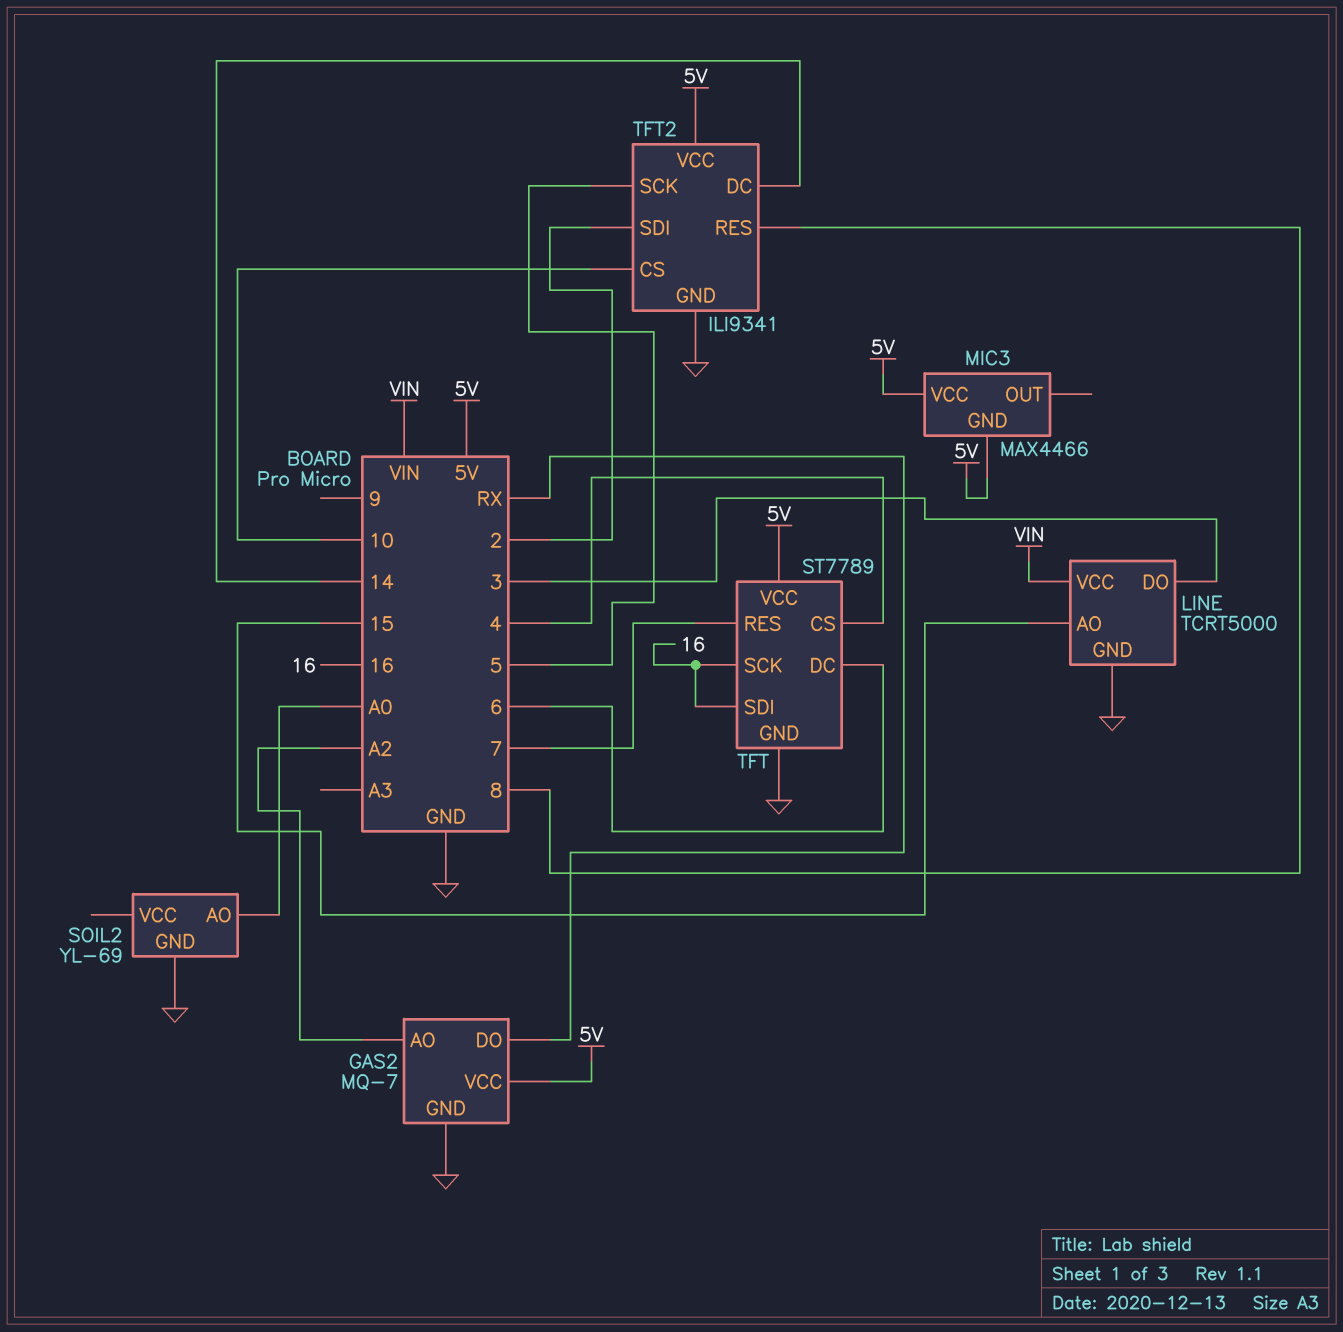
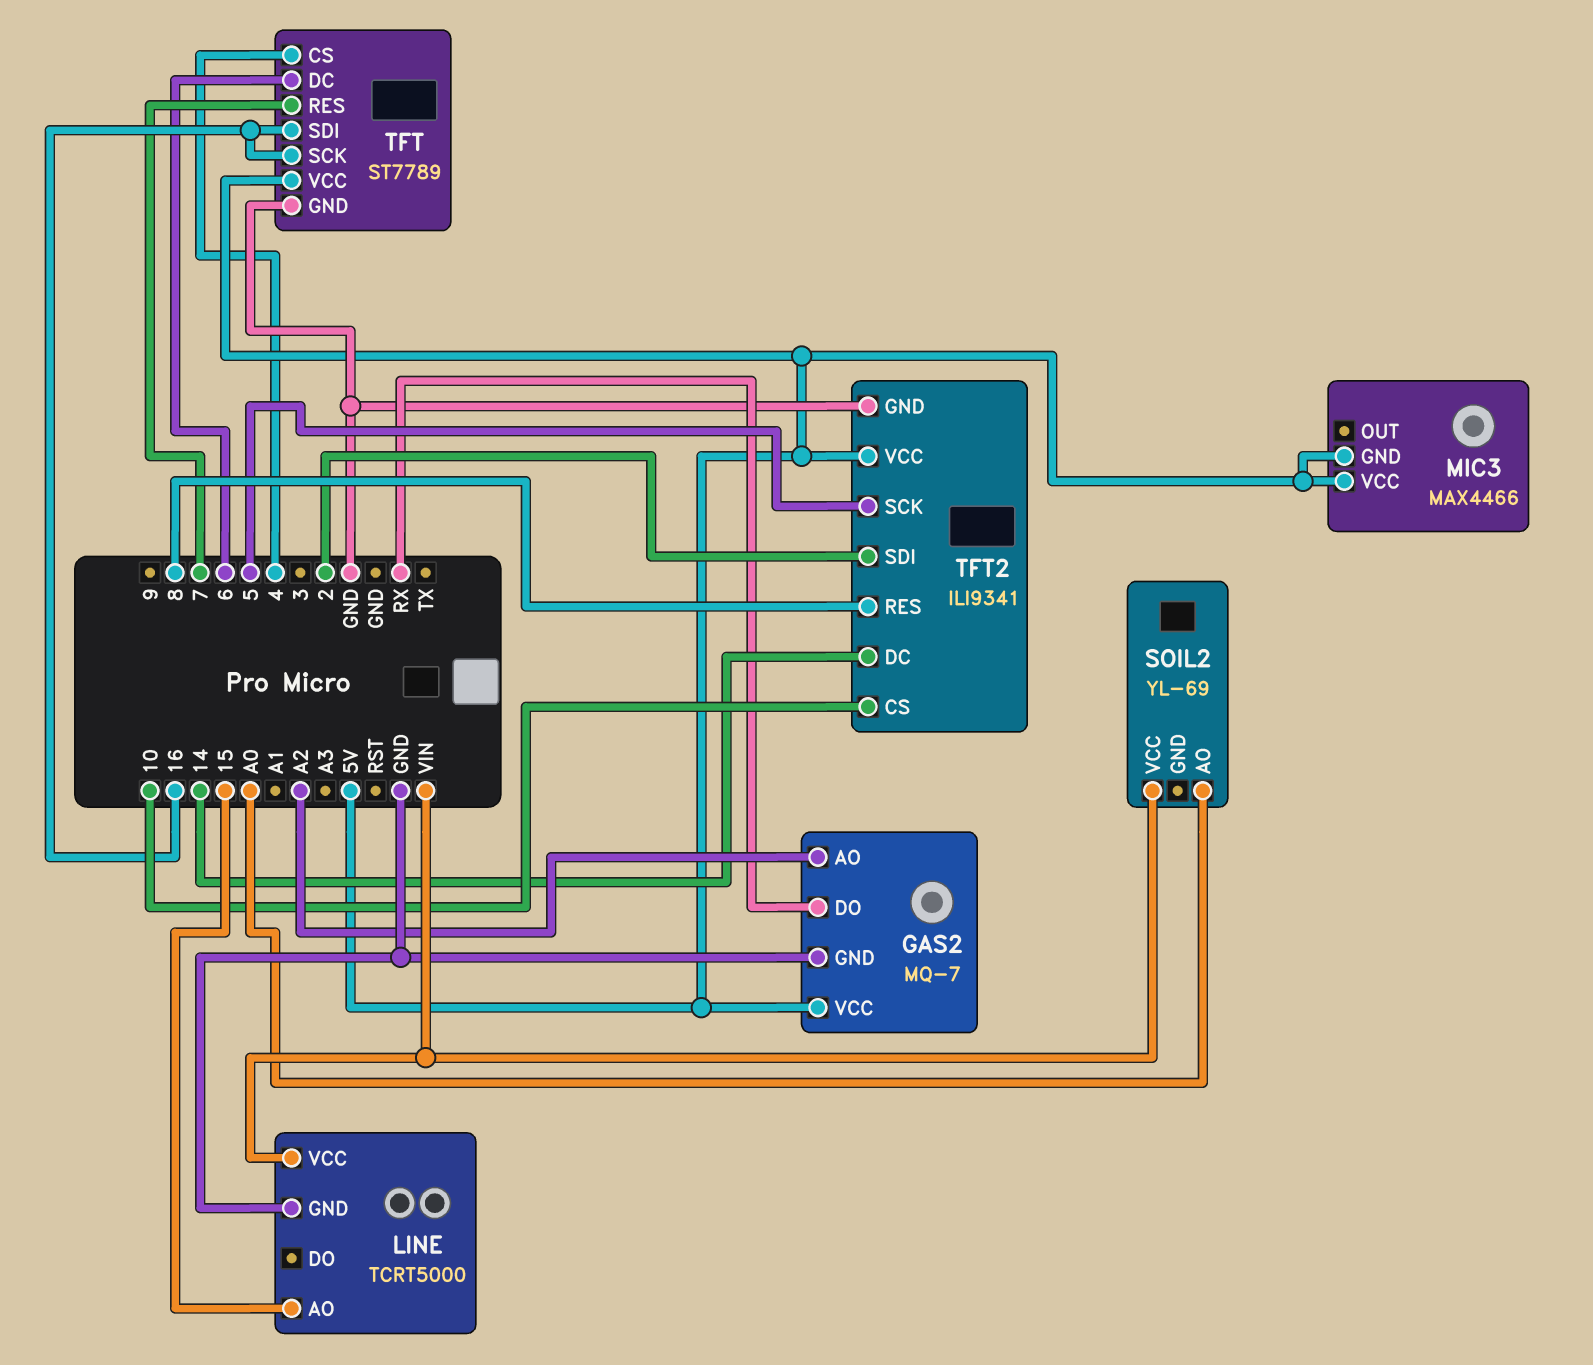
LINE pin DO: 3 -> none
SOIL2 pin GND: GND -> none
SOIL2 pin VCC: none -> VIN

